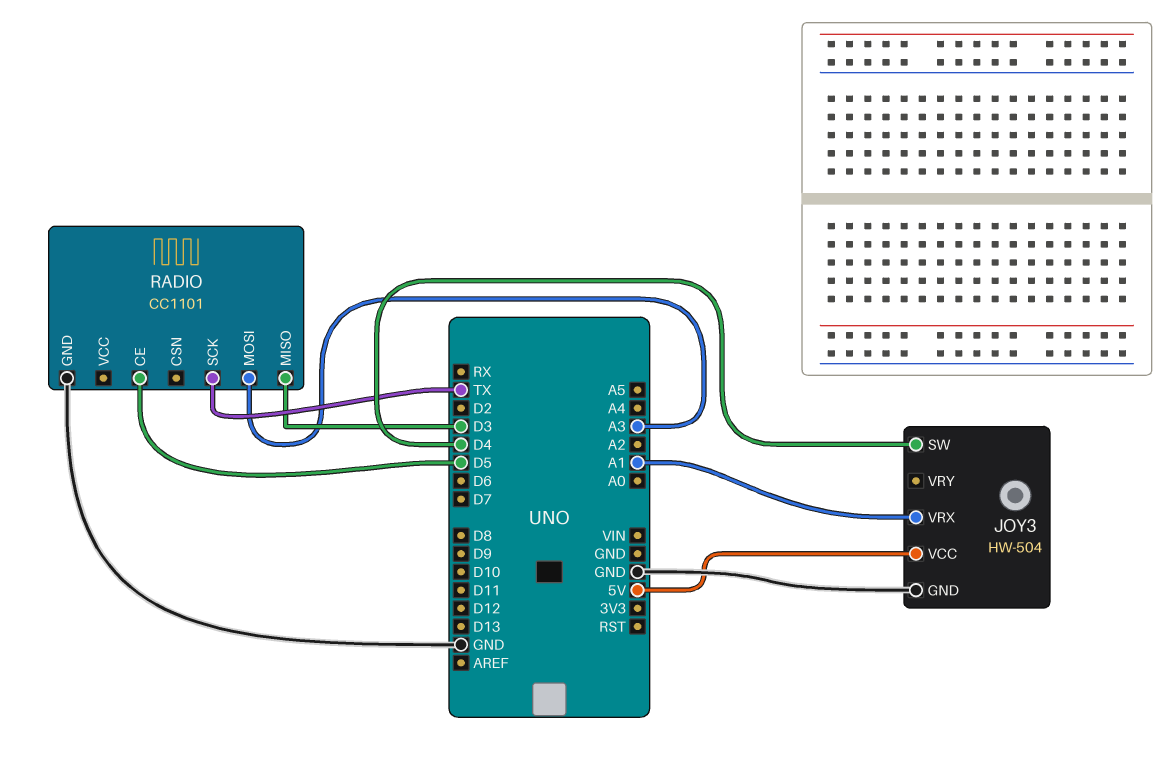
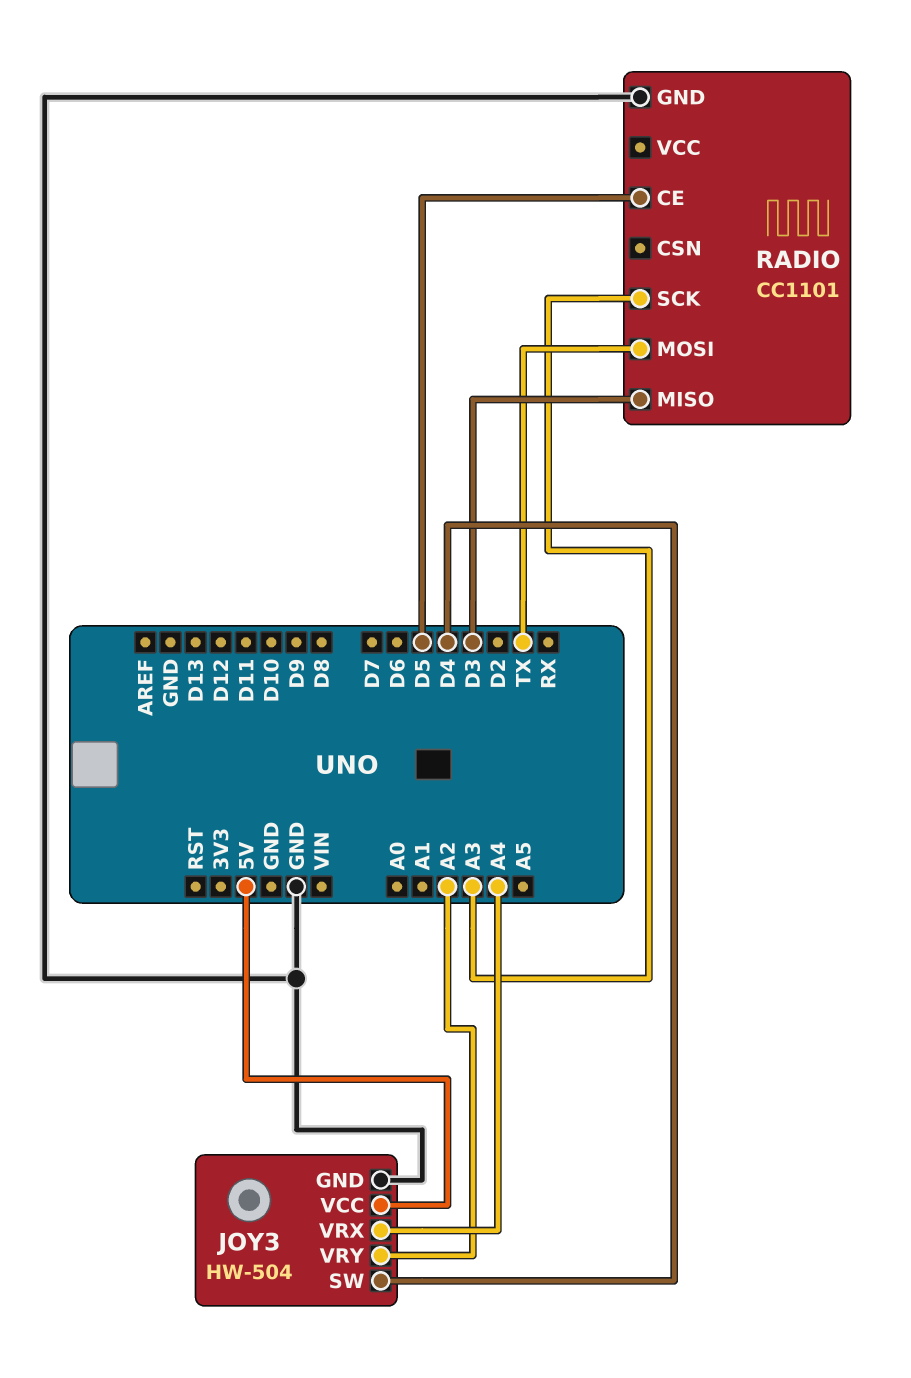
JOY3 pin VRX: A1 -> A4
JOY3 pin VRY: none -> A2
RADIO pin MOSI: A3 -> TX
RADIO pin SCK: TX -> A3

